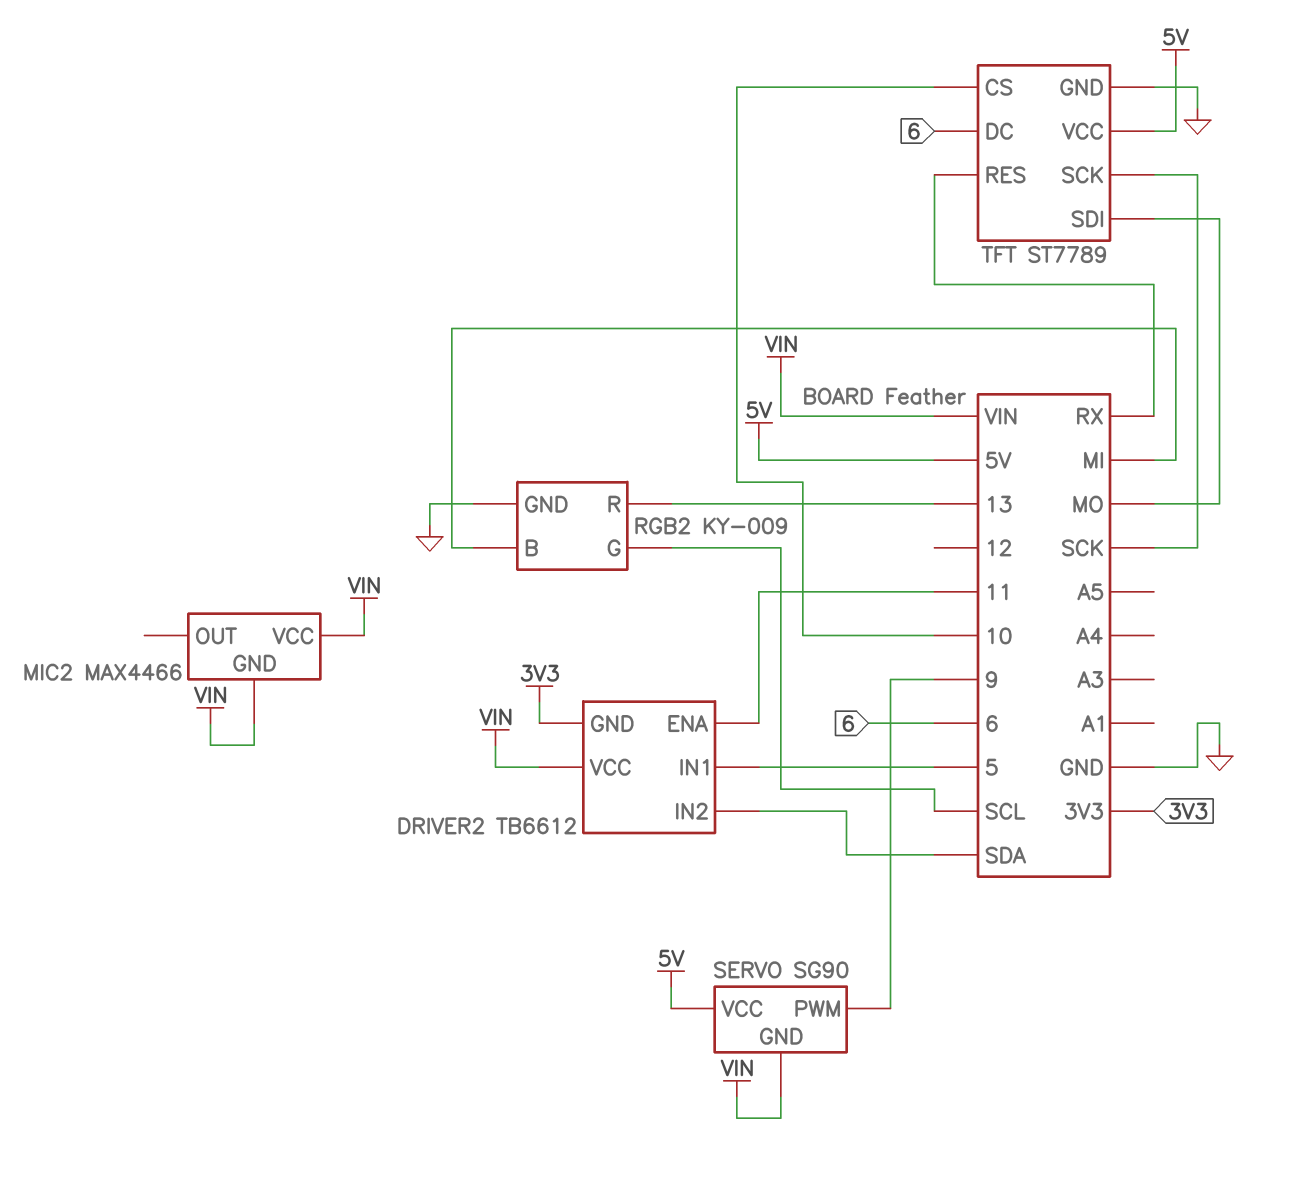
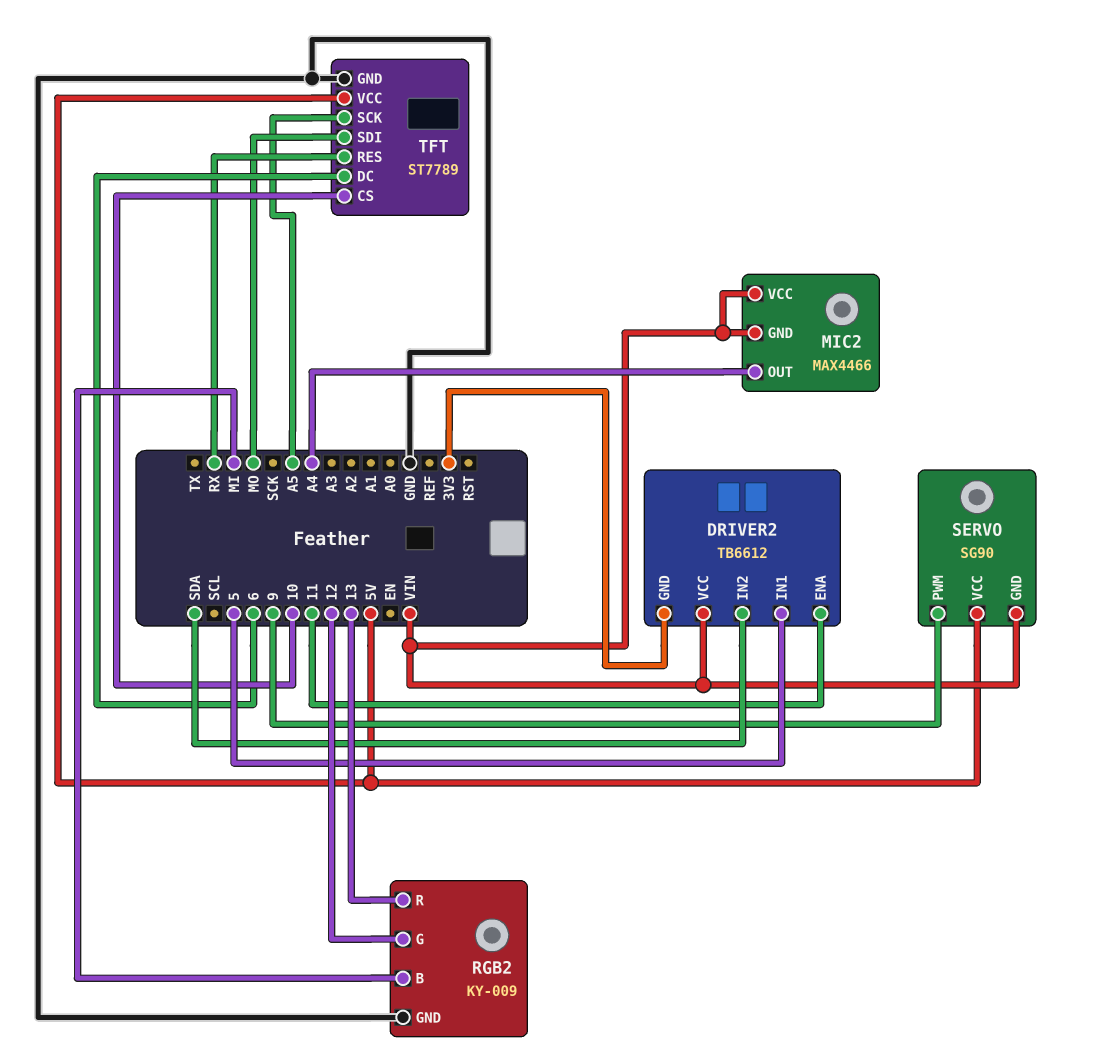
MIC2 pin OUT: none -> A4
RGB2 pin G: SCL -> 12
TFT pin SCK: SCK -> A5

